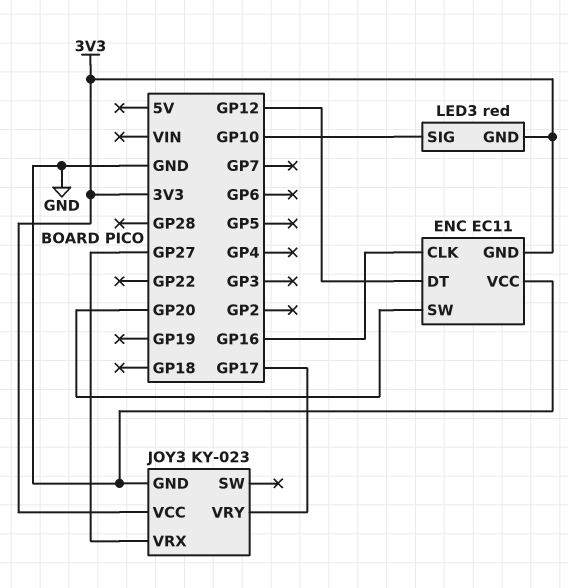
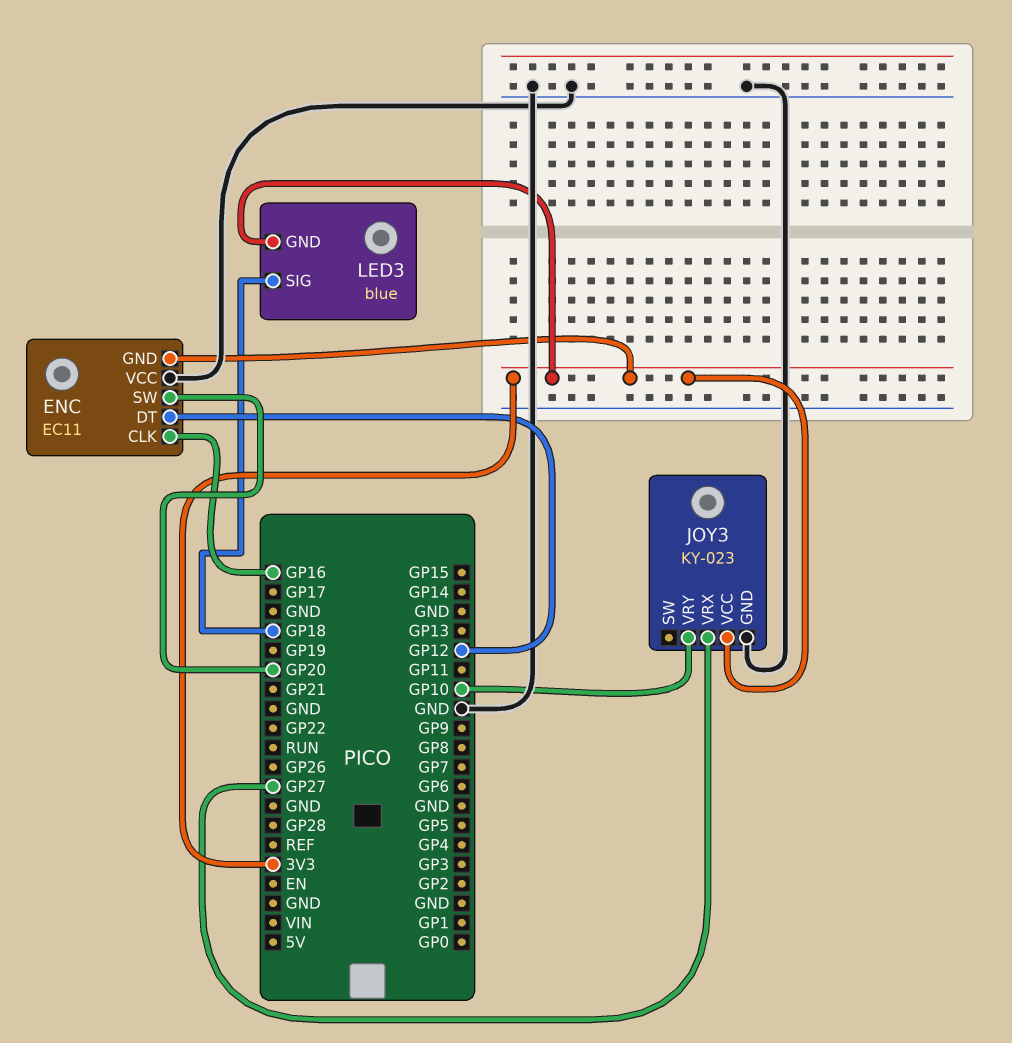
JOY3 pin VRY: GP17 -> GP10
LED3: red -> blue
LED3 pin SIG: GP10 -> GP18

